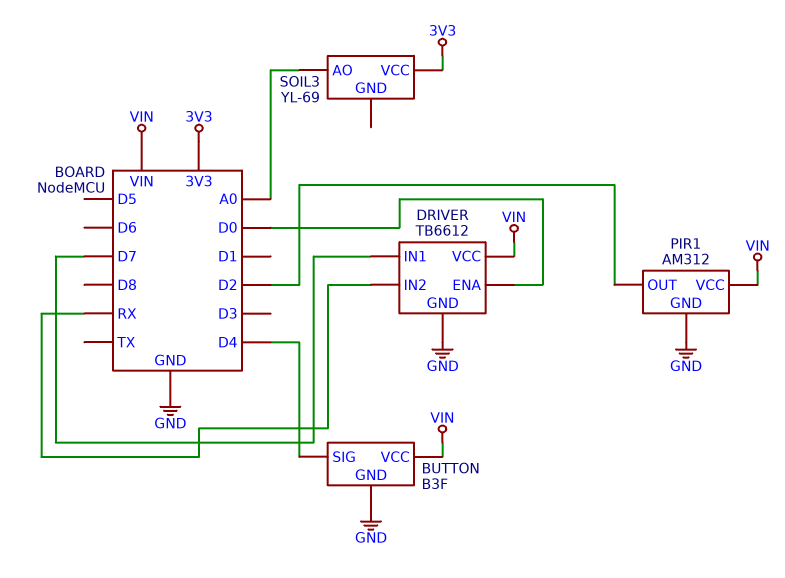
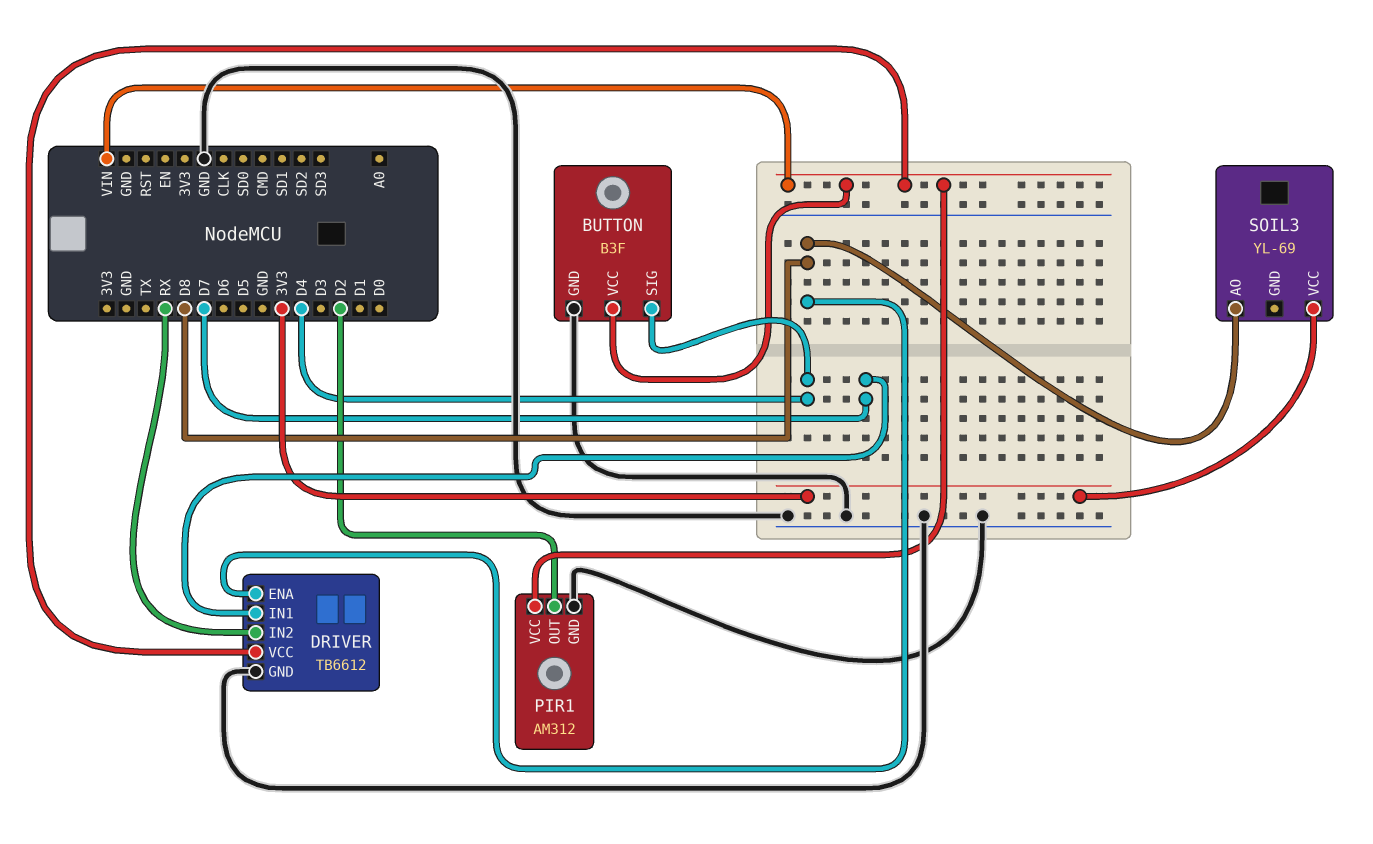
DRIVER pin ENA: D0 -> D8
SOIL3 pin AO: A0 -> D8

